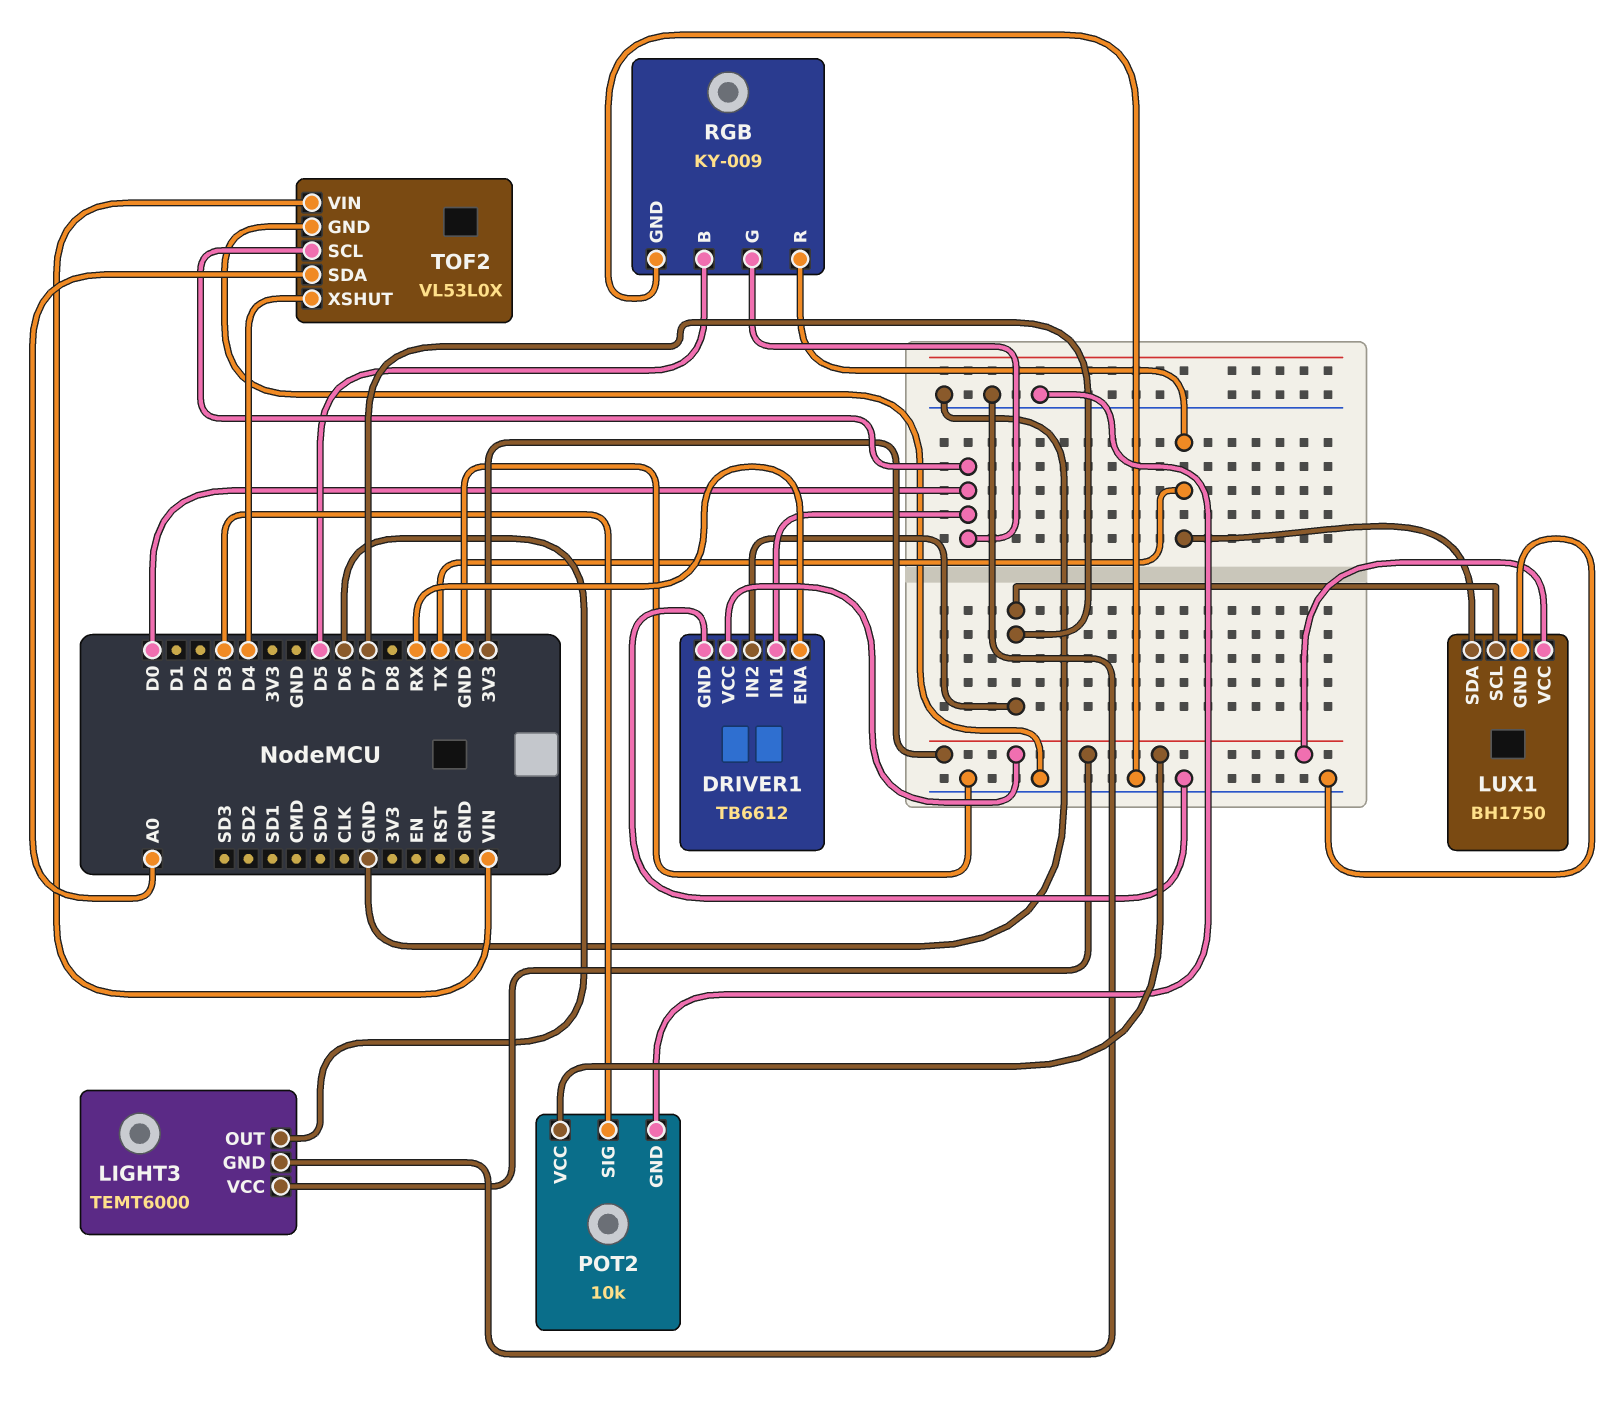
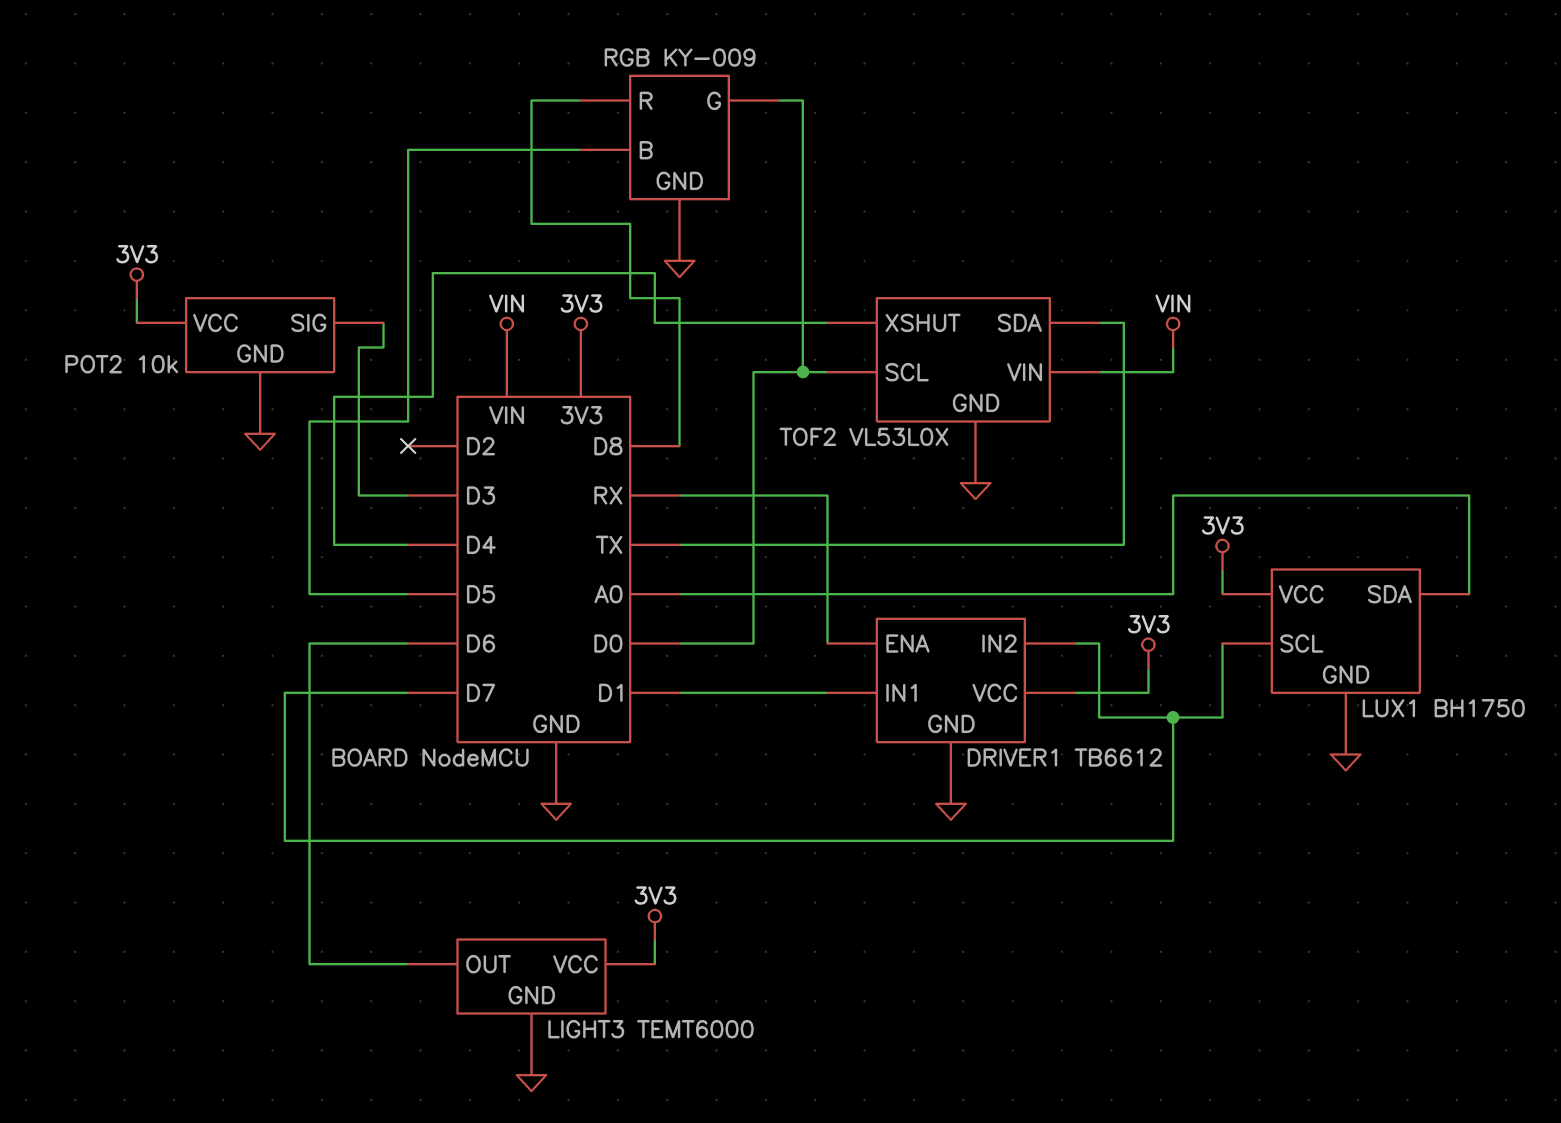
DRIVER1 pin IN1: D0 -> D1
LUX1 pin SDA: TX -> A0
RGB pin R: TX -> D8
TOF2 pin SDA: A0 -> TX

